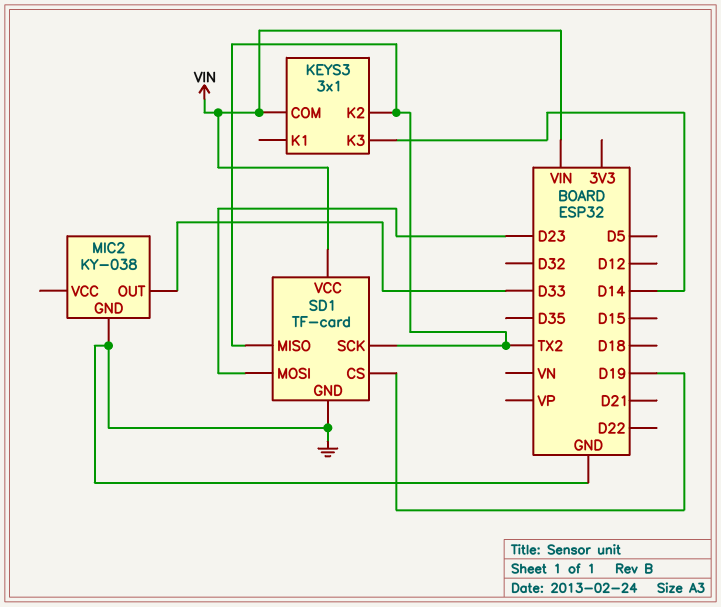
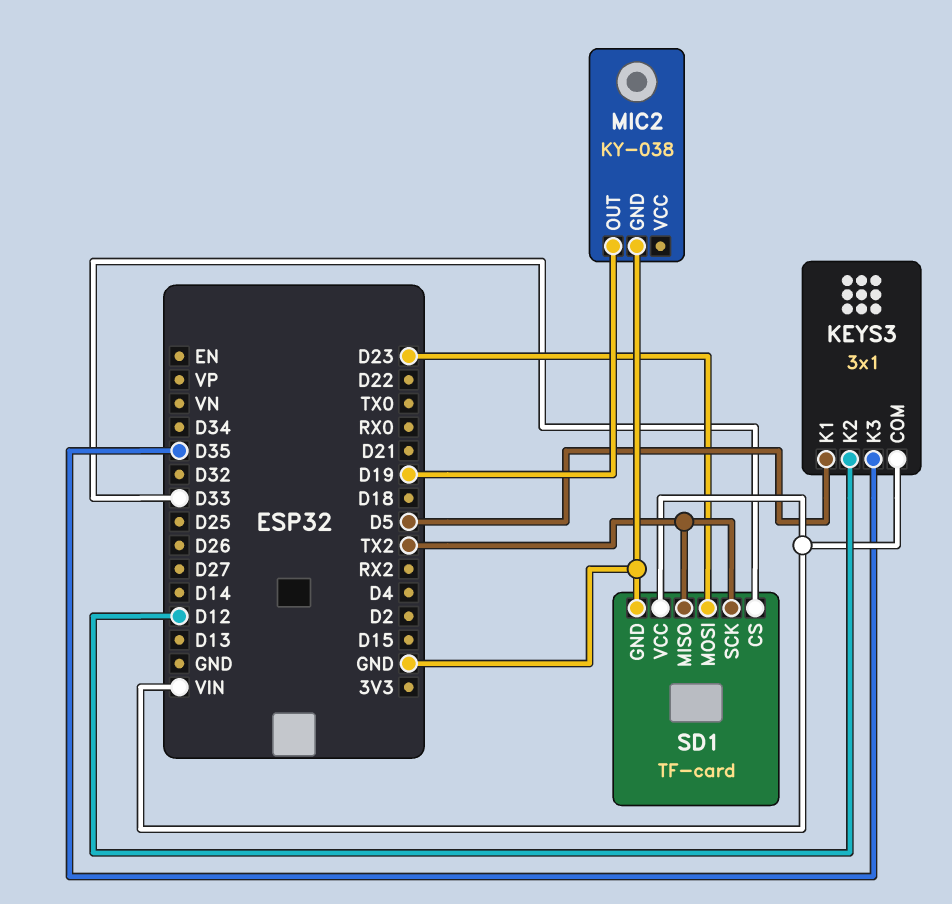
KEYS3 pin K1: none -> D5
KEYS3 pin K2: TX2 -> D12
KEYS3 pin K3: D14 -> D35
MIC2 pin OUT: D33 -> D19
SD1 pin CS: D19 -> D33

